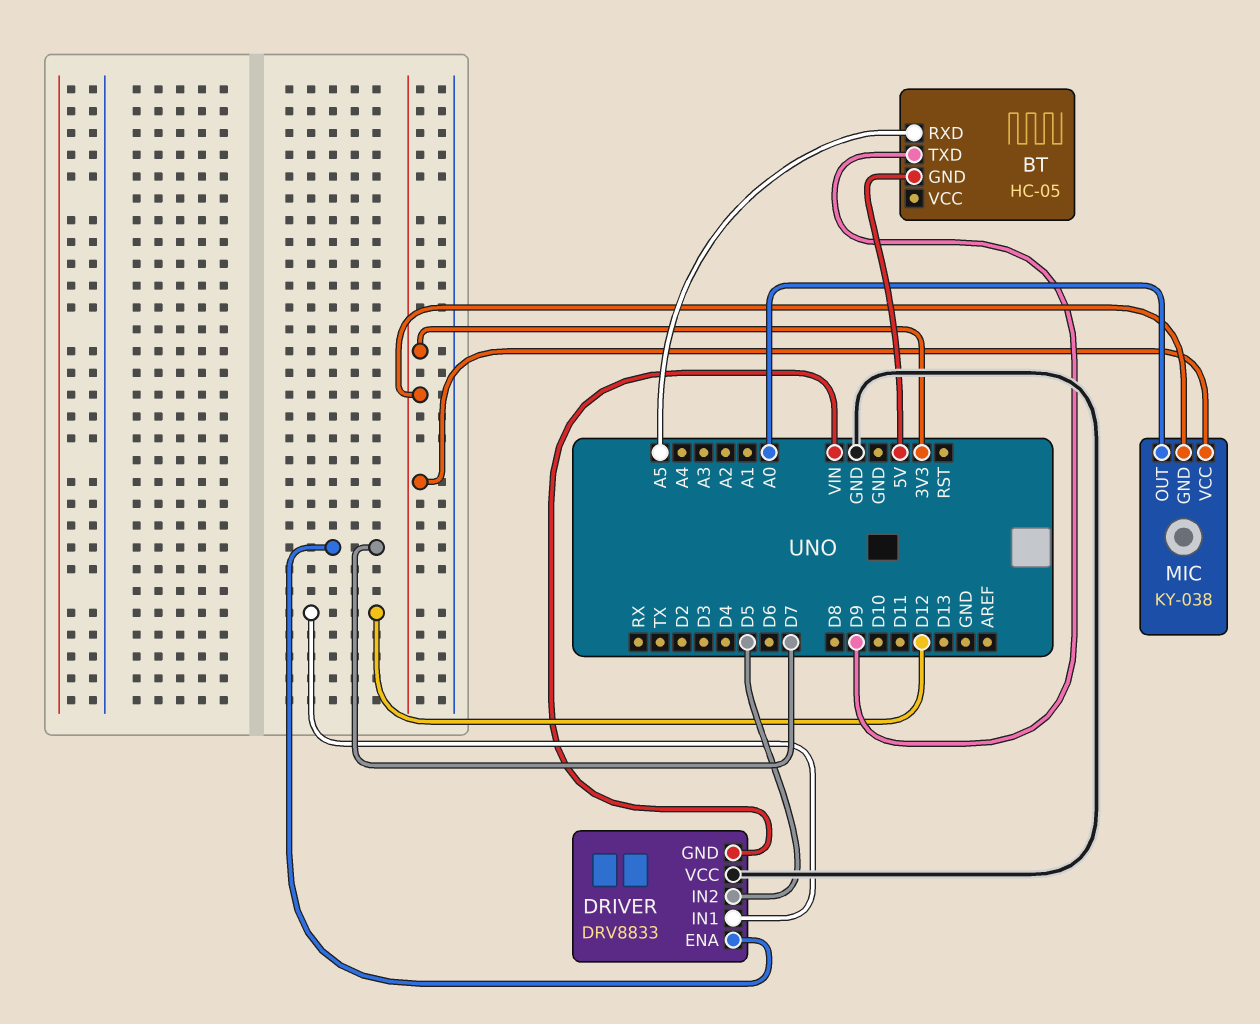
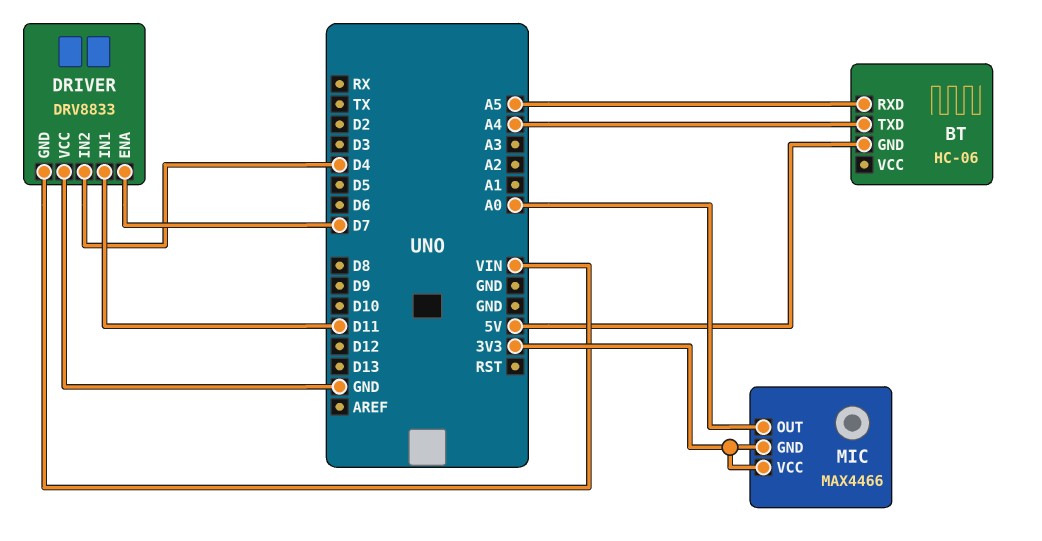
BT: HC-05 -> HC-06
BT pin TXD: D9 -> A4
DRIVER pin IN1: D12 -> D11
DRIVER pin IN2: D5 -> D4
MIC: KY-038 -> MAX4466

